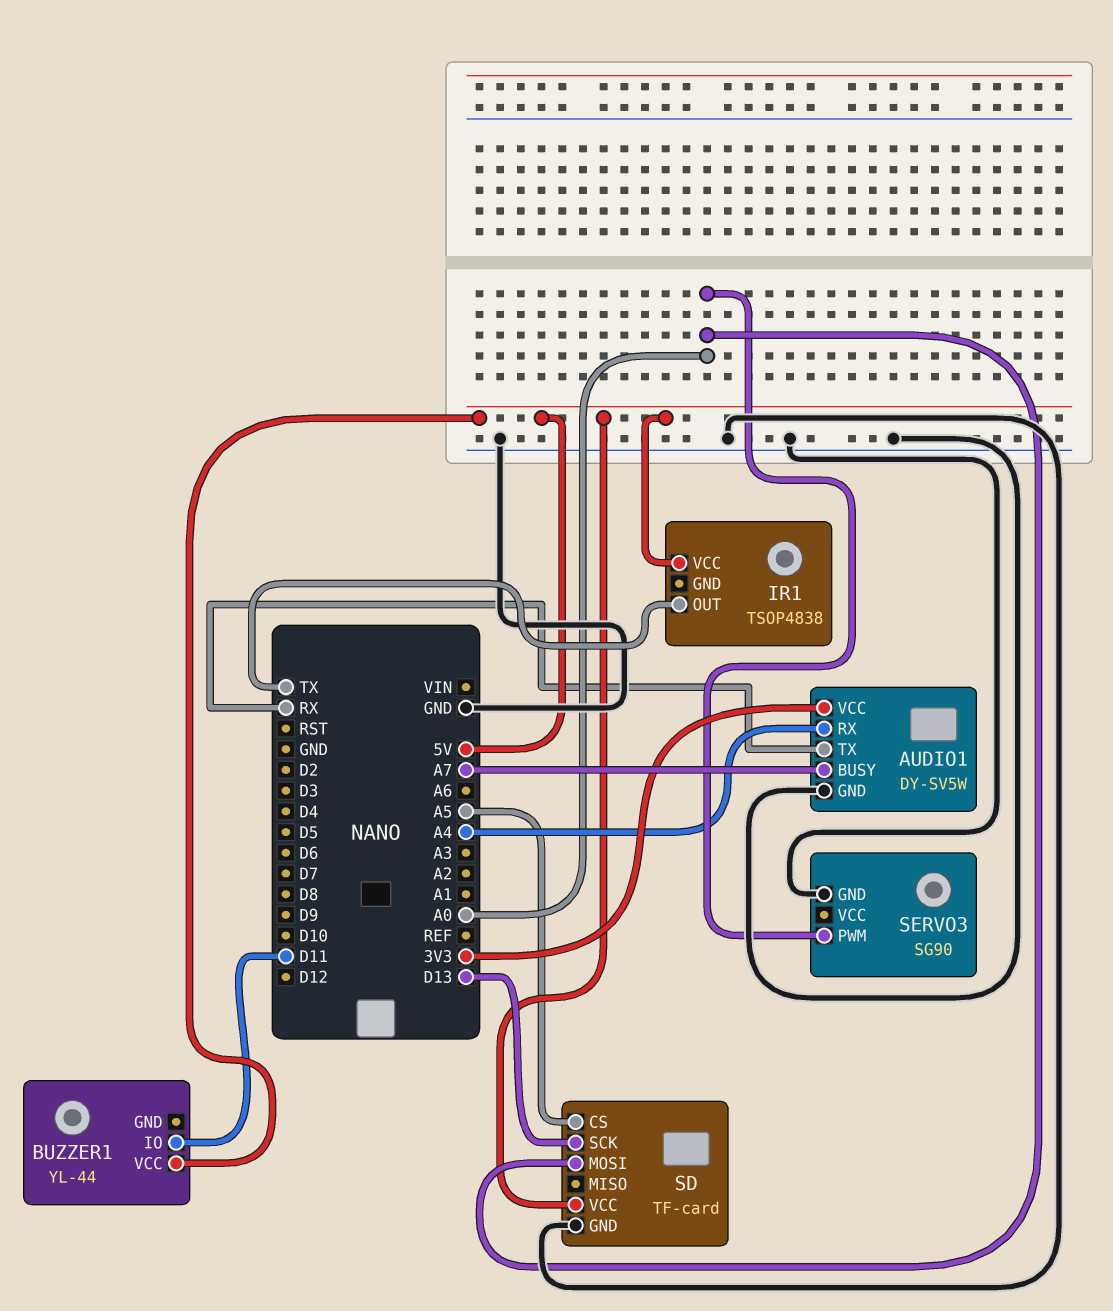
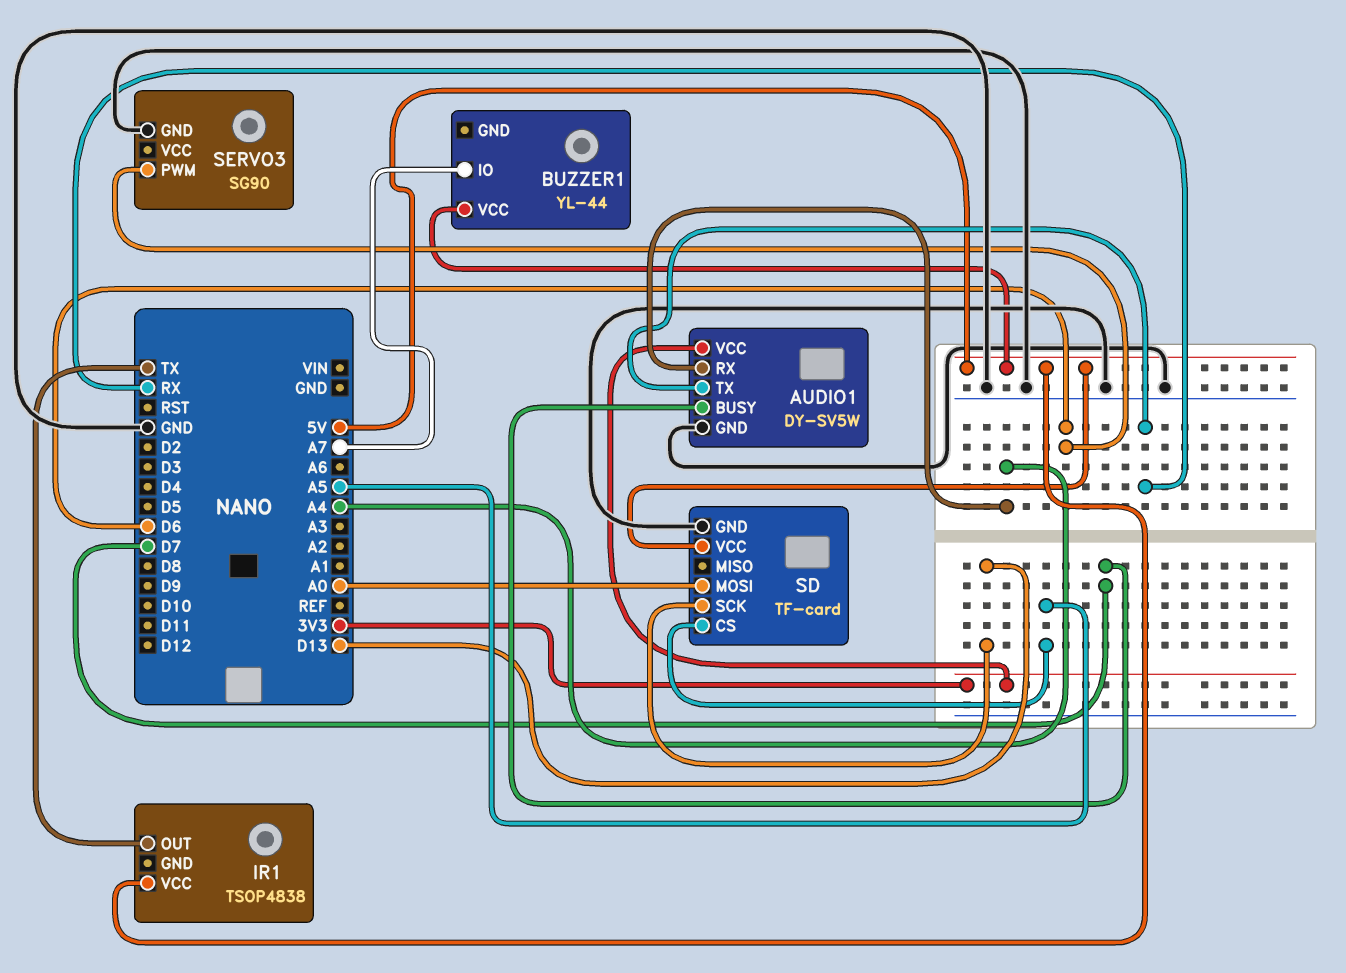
AUDIO1 pin BUSY: A7 -> D7
BUZZER1 pin IO: D11 -> A7
SERVO3 pin PWM: A0 -> D6

